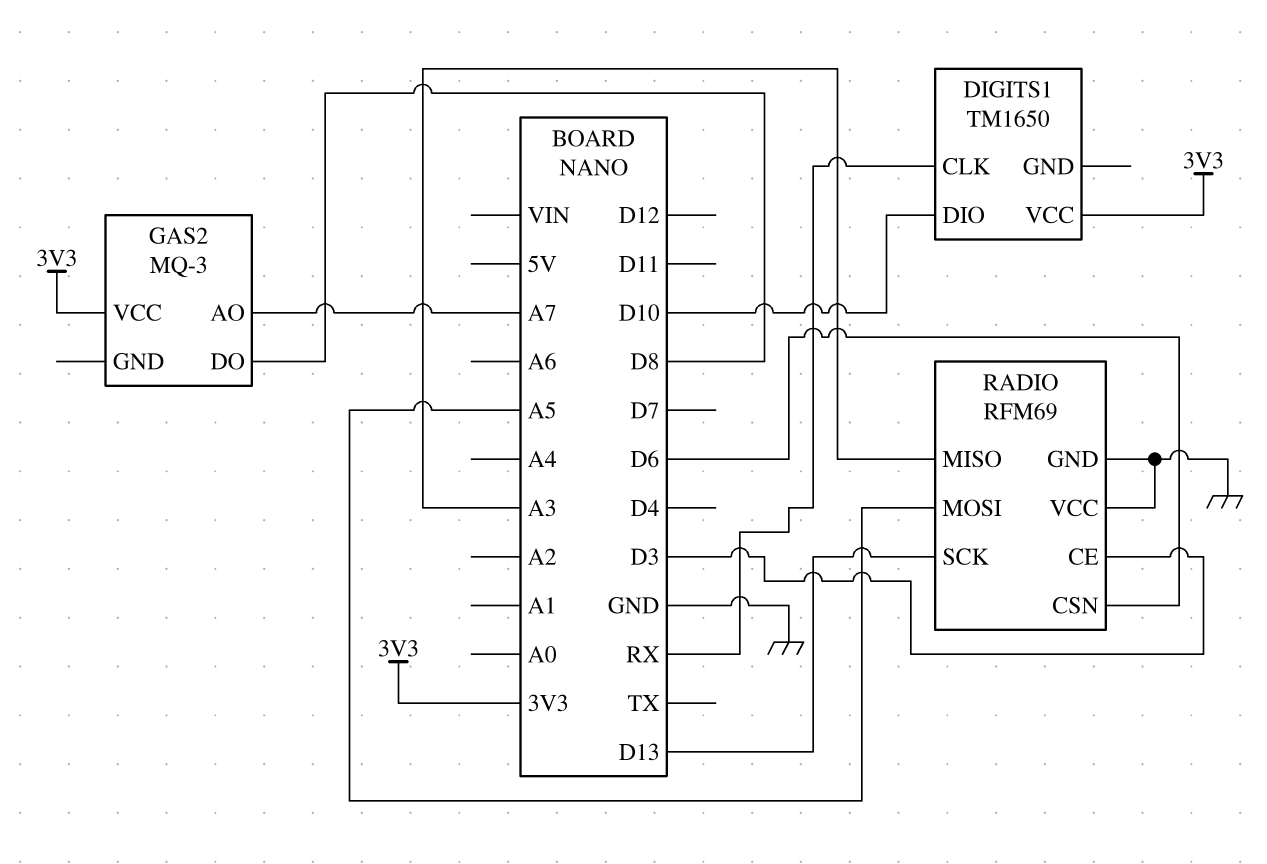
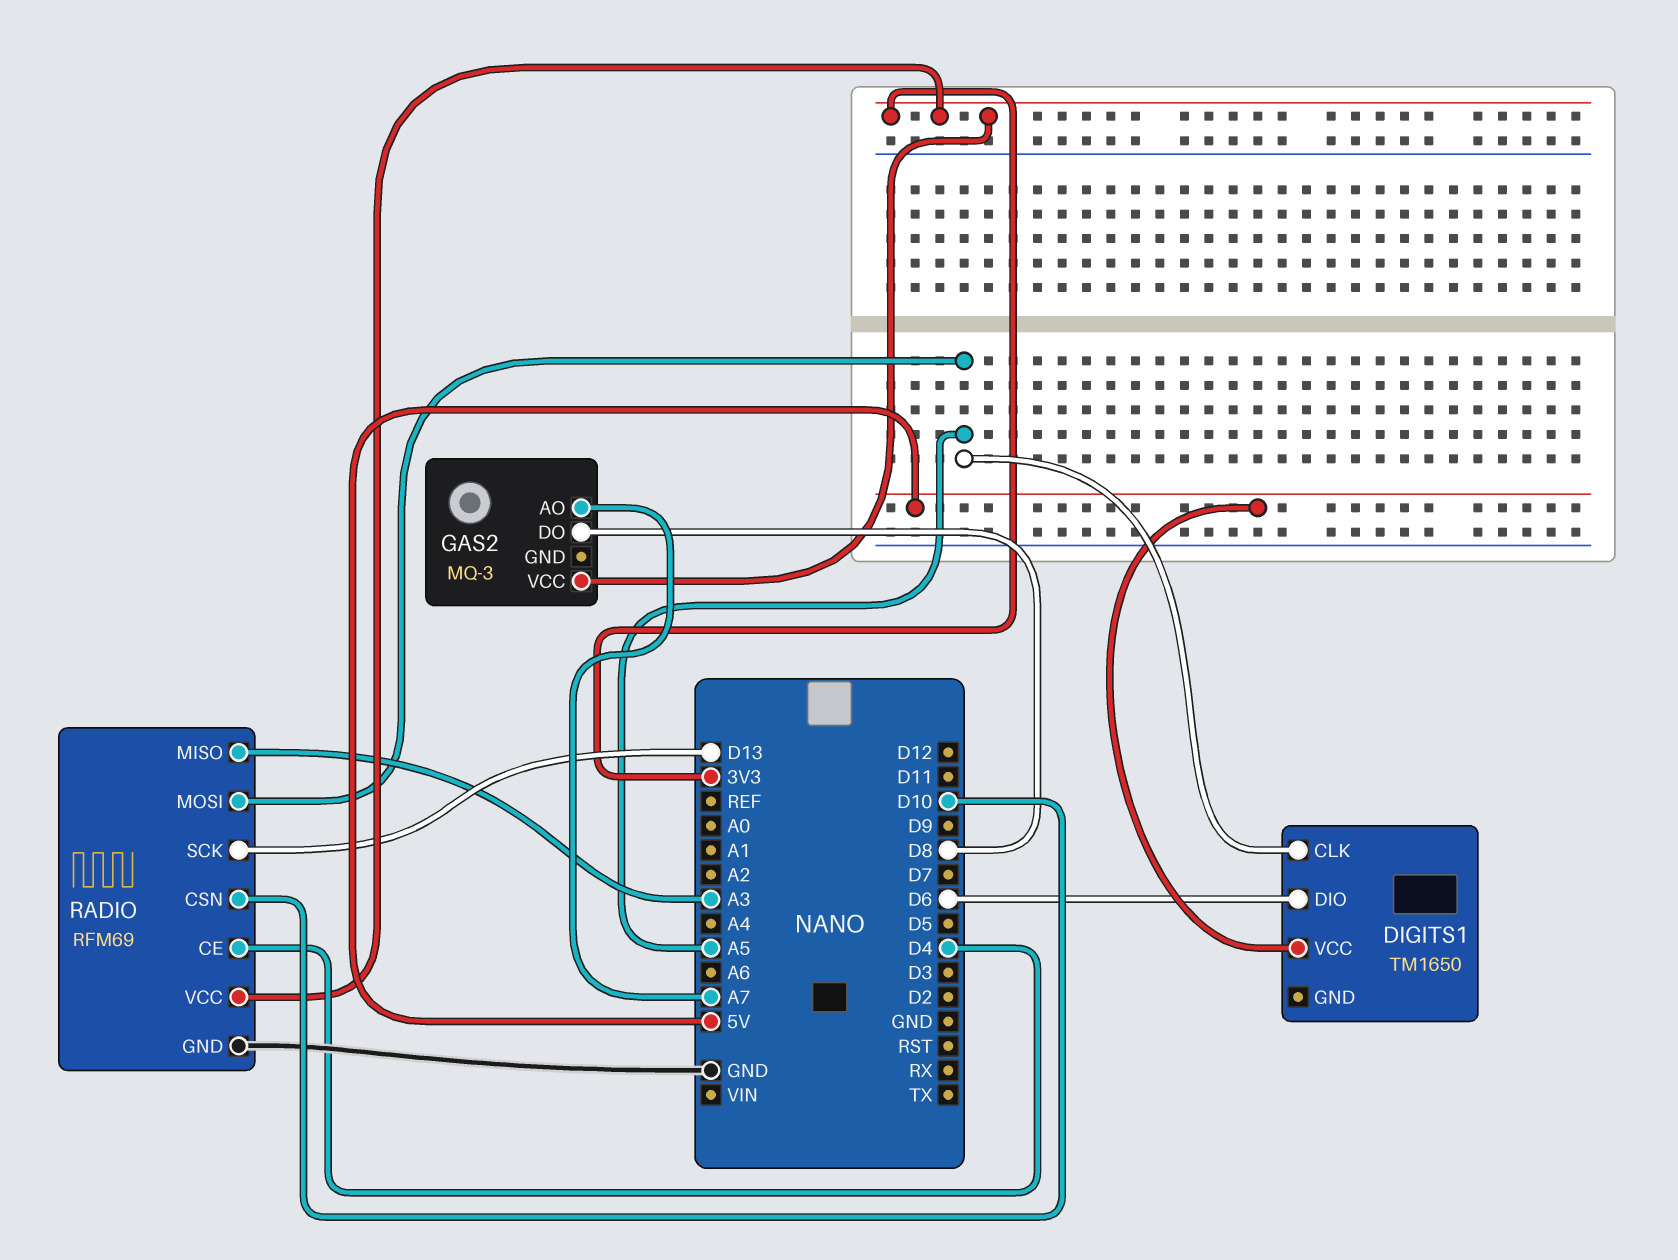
DIGITS1 pin CLK: RX -> A5
DIGITS1 pin DIO: D10 -> D6
DIGITS1 pin VCC: 3V3 -> 5V
RADIO pin CE: D3 -> D4
RADIO pin CSN: D6 -> D10
RADIO pin VCC: GND -> 3V3

